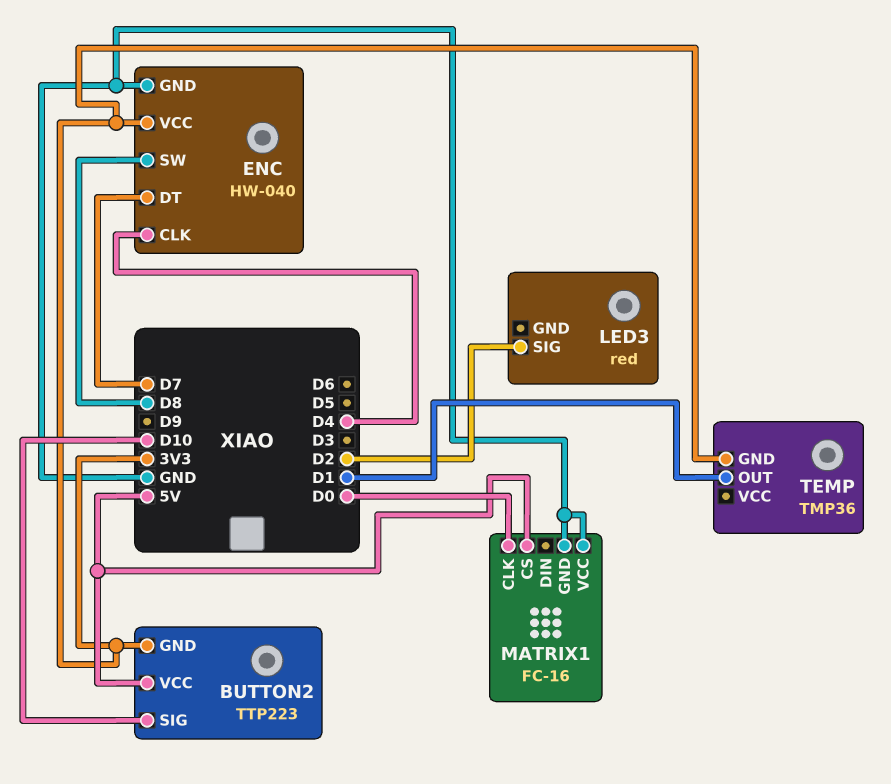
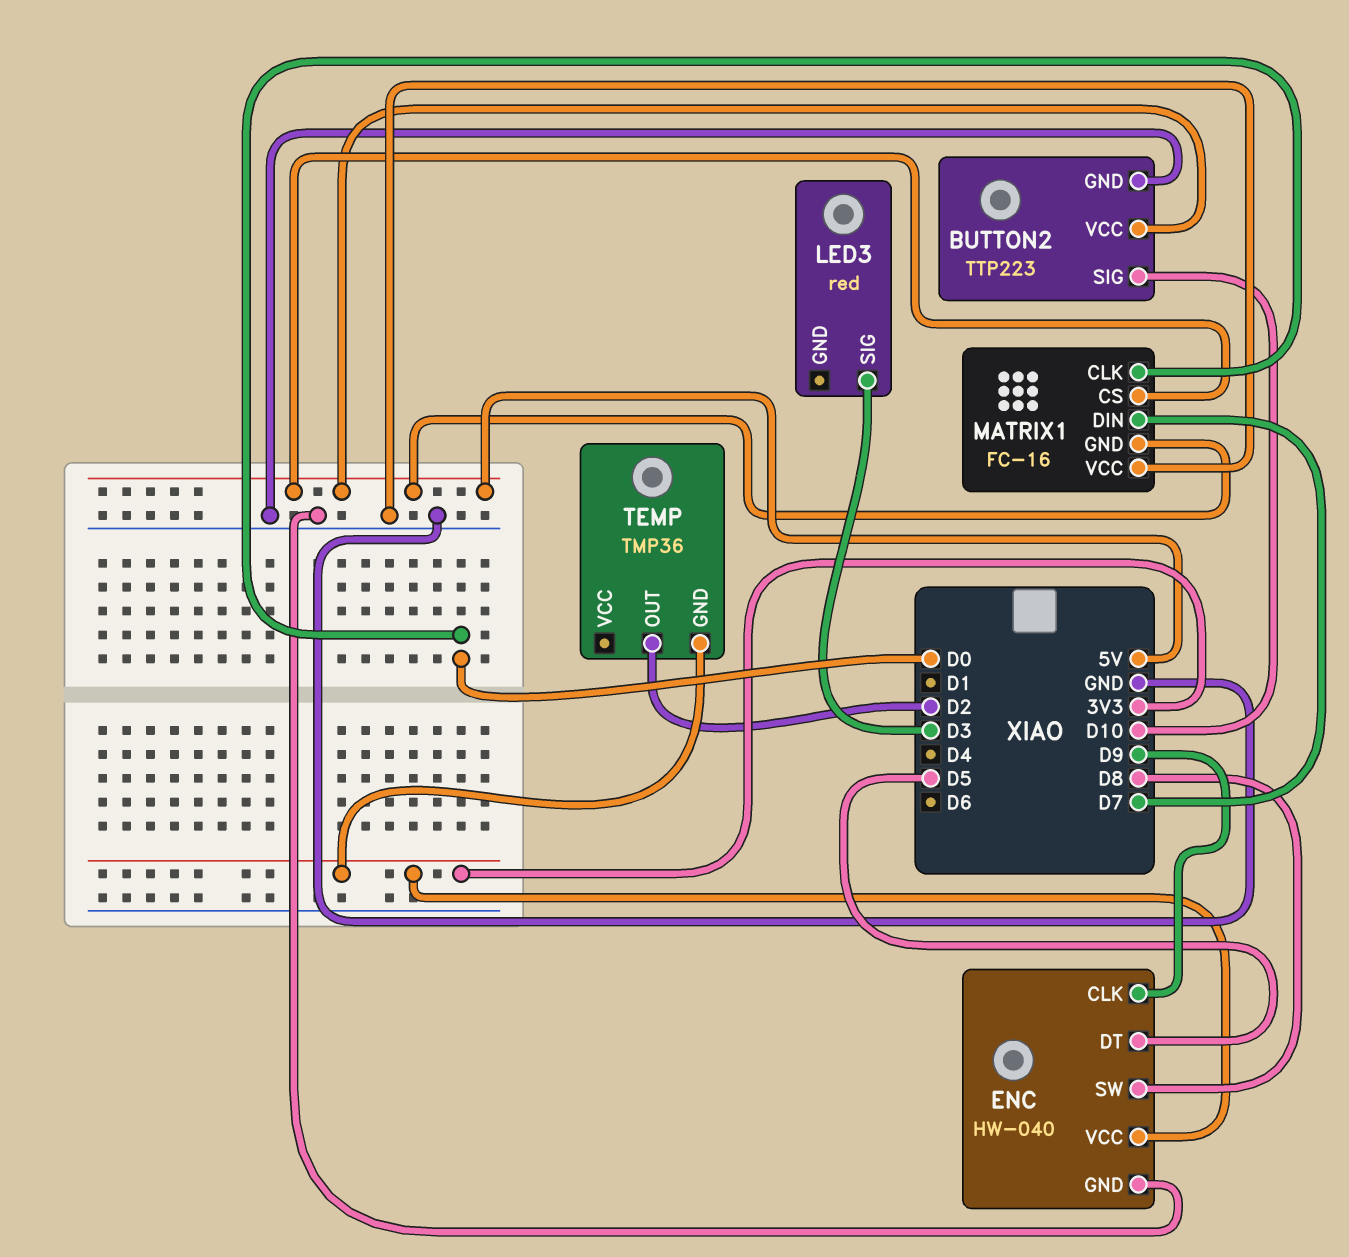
BUTTON2 pin GND: 3V3 -> GND
ENC pin CLK: D4 -> D9
ENC pin DT: D7 -> D5
LED3 pin SIG: D2 -> D3
MATRIX1 pin DIN: none -> D7
MATRIX1 pin GND: GND -> 5V
TEMP pin OUT: D1 -> D2

